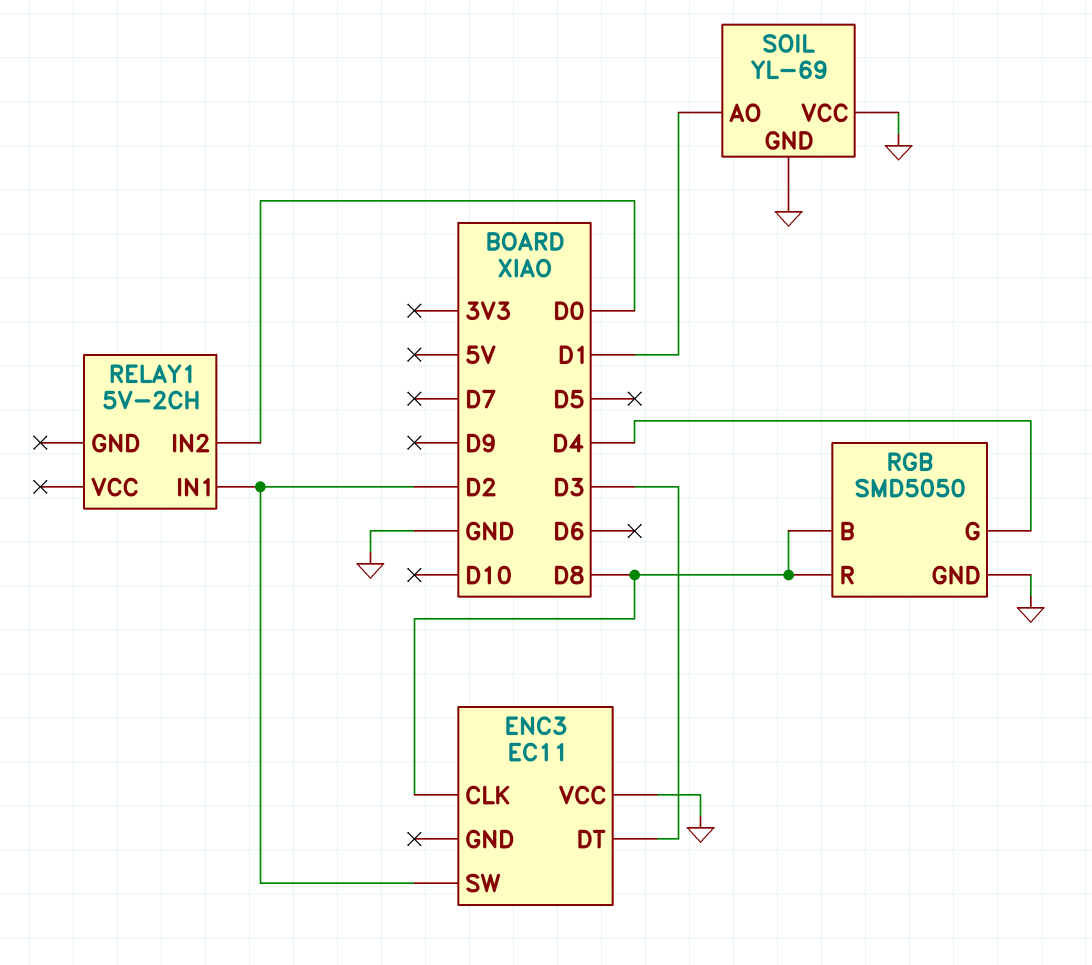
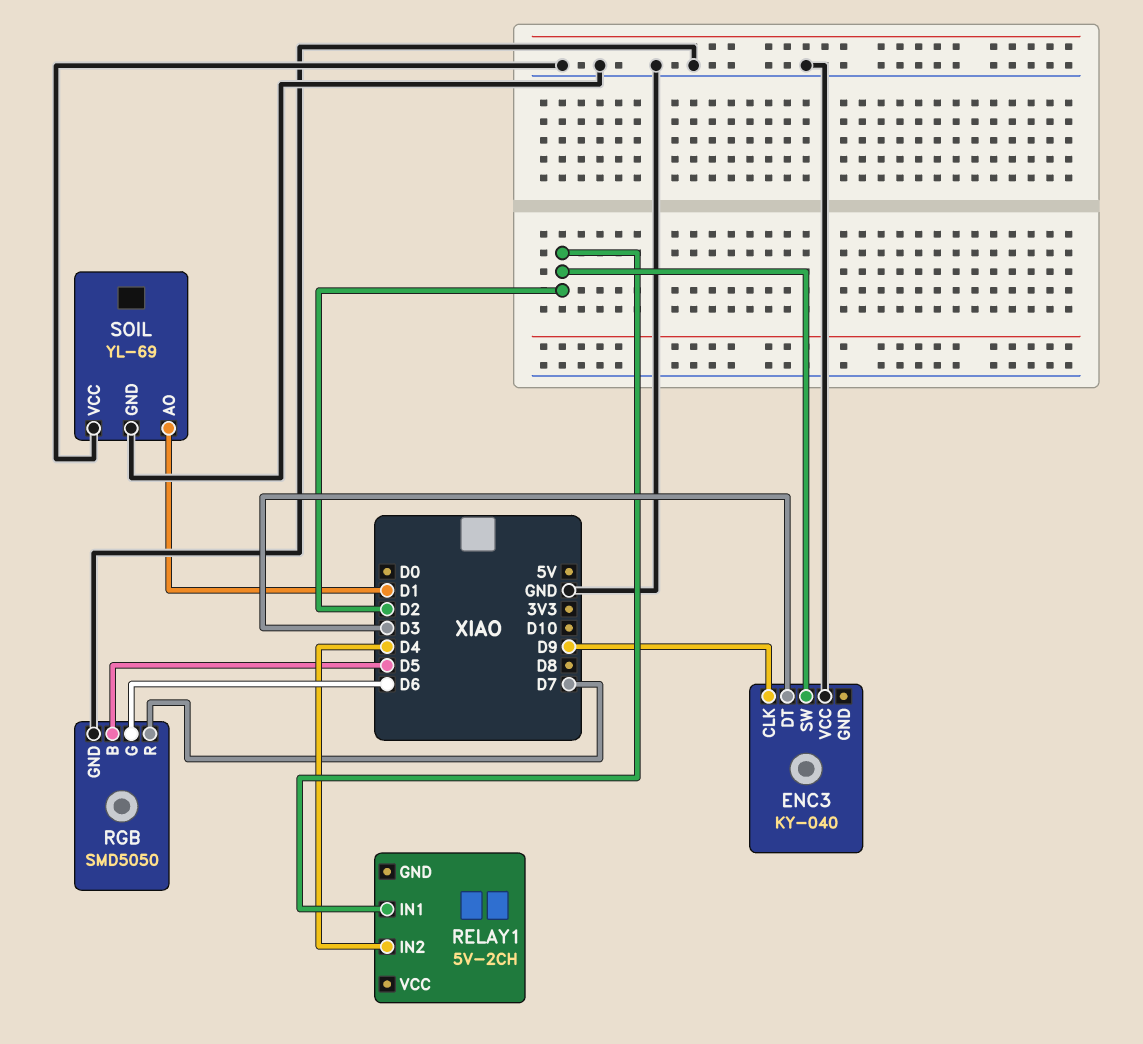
ENC3: EC11 -> KY-040
ENC3 pin CLK: D8 -> D9
RELAY1 pin IN2: D0 -> D4
RGB pin B: D8 -> D5
RGB pin G: D4 -> D6
RGB pin R: D8 -> D7

